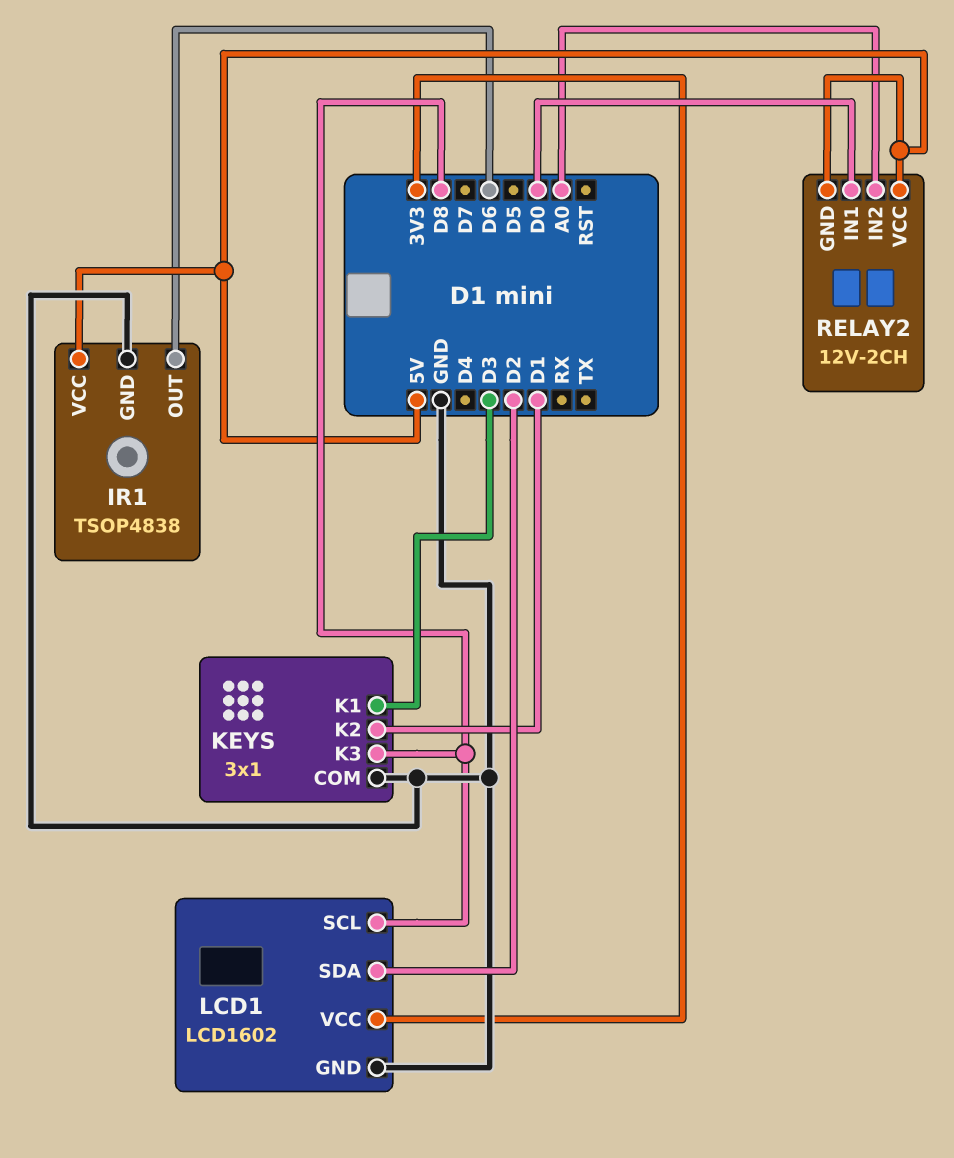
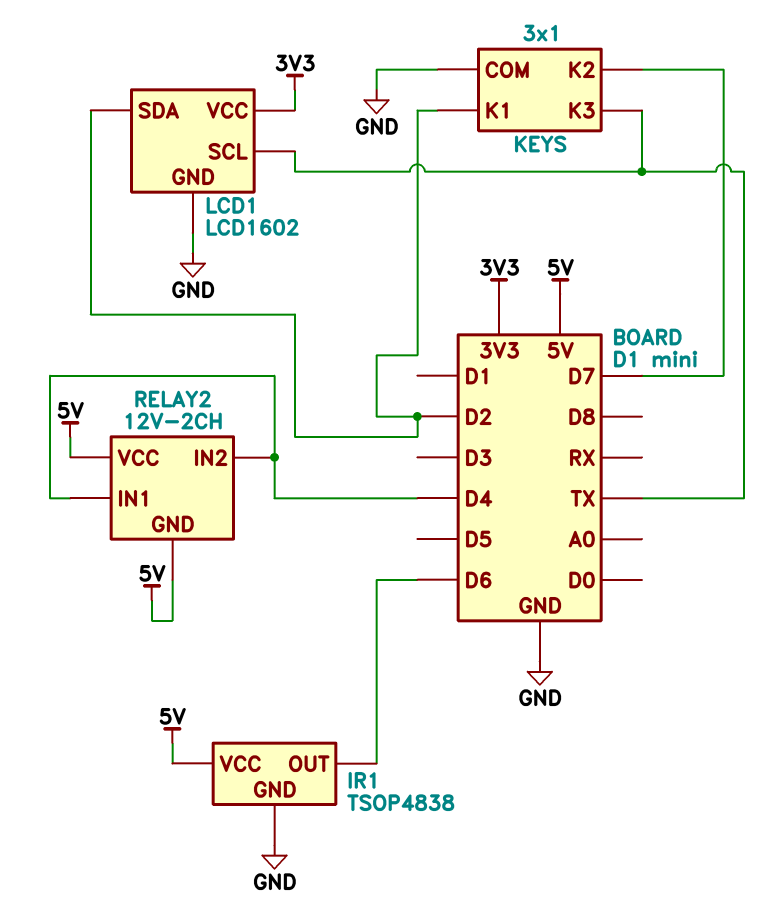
KEYS pin K1: D3 -> D2
KEYS pin K2: D1 -> D7
KEYS pin K3: D8 -> TX
LCD1 pin SCL: D8 -> TX
RELAY2 pin IN1: D0 -> D4
RELAY2 pin IN2: A0 -> D4

